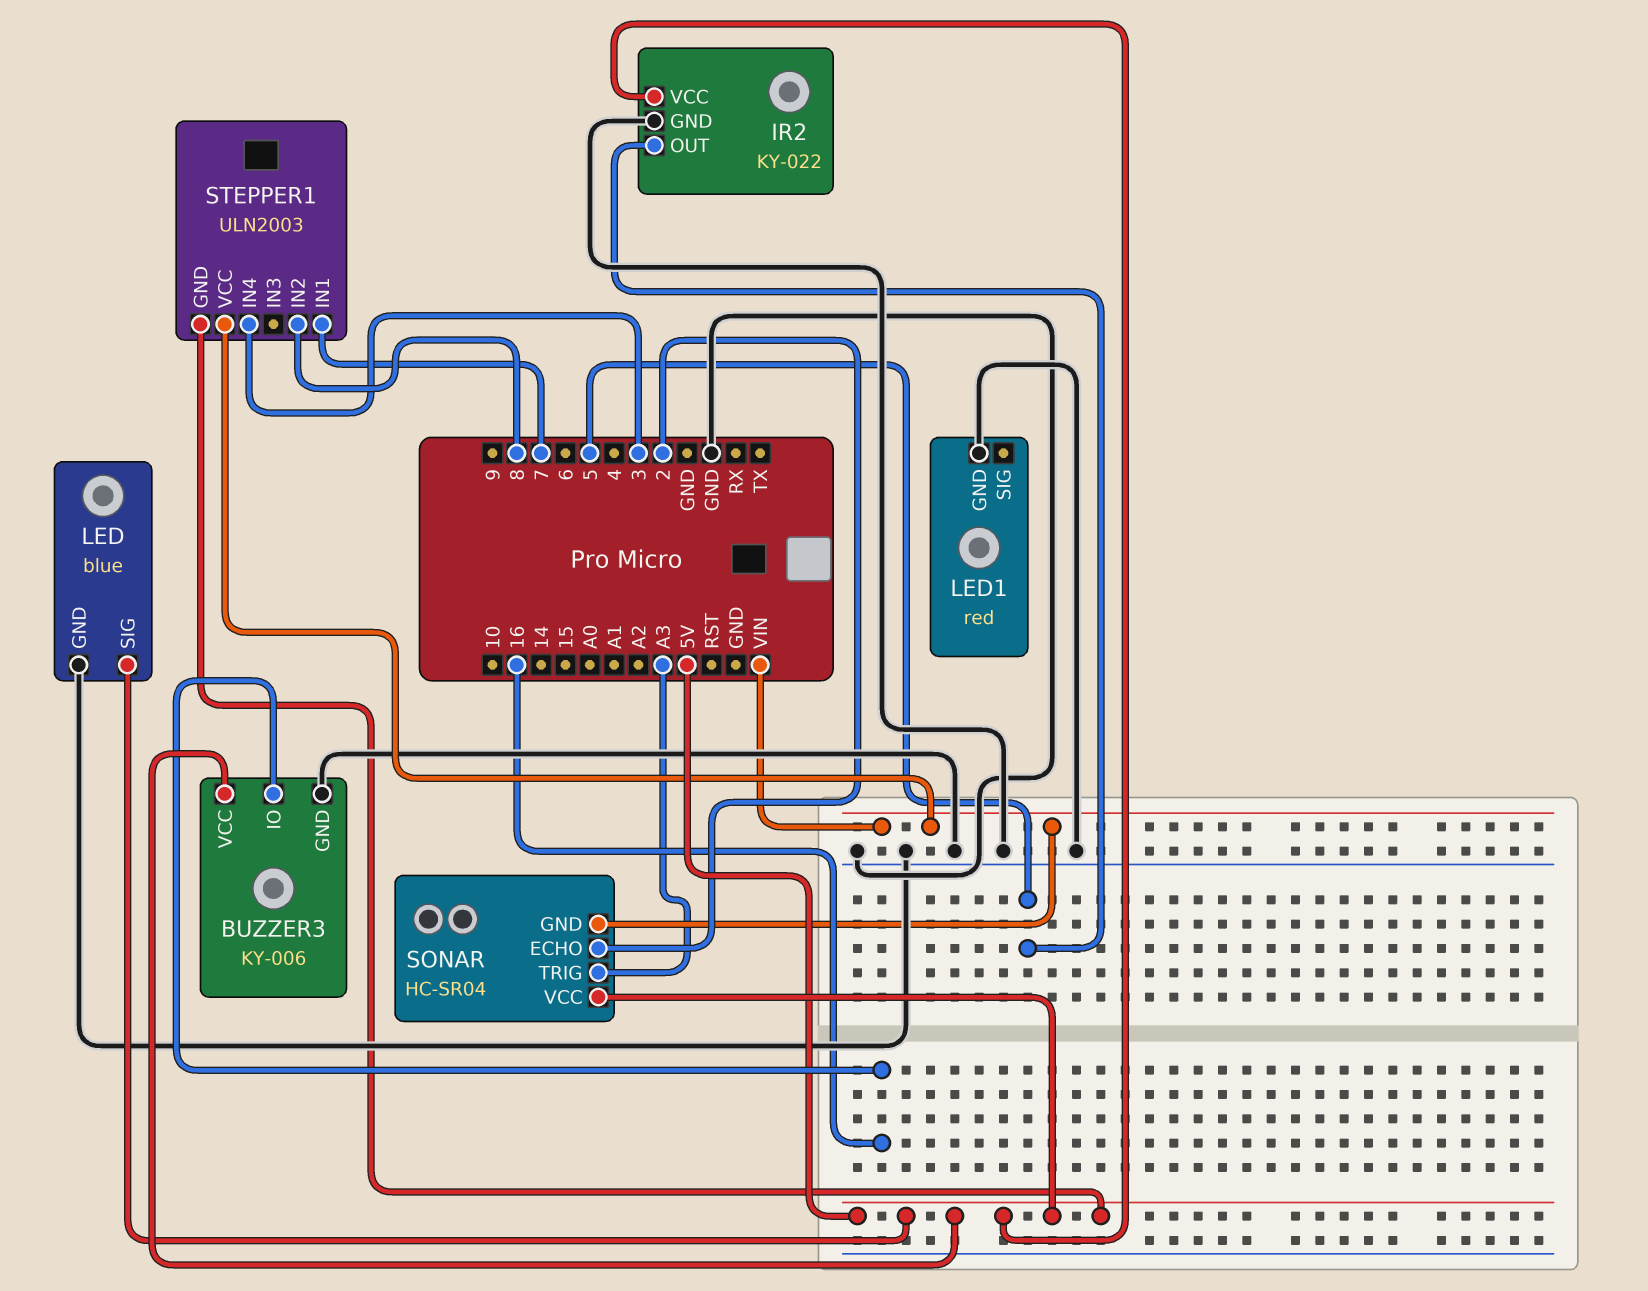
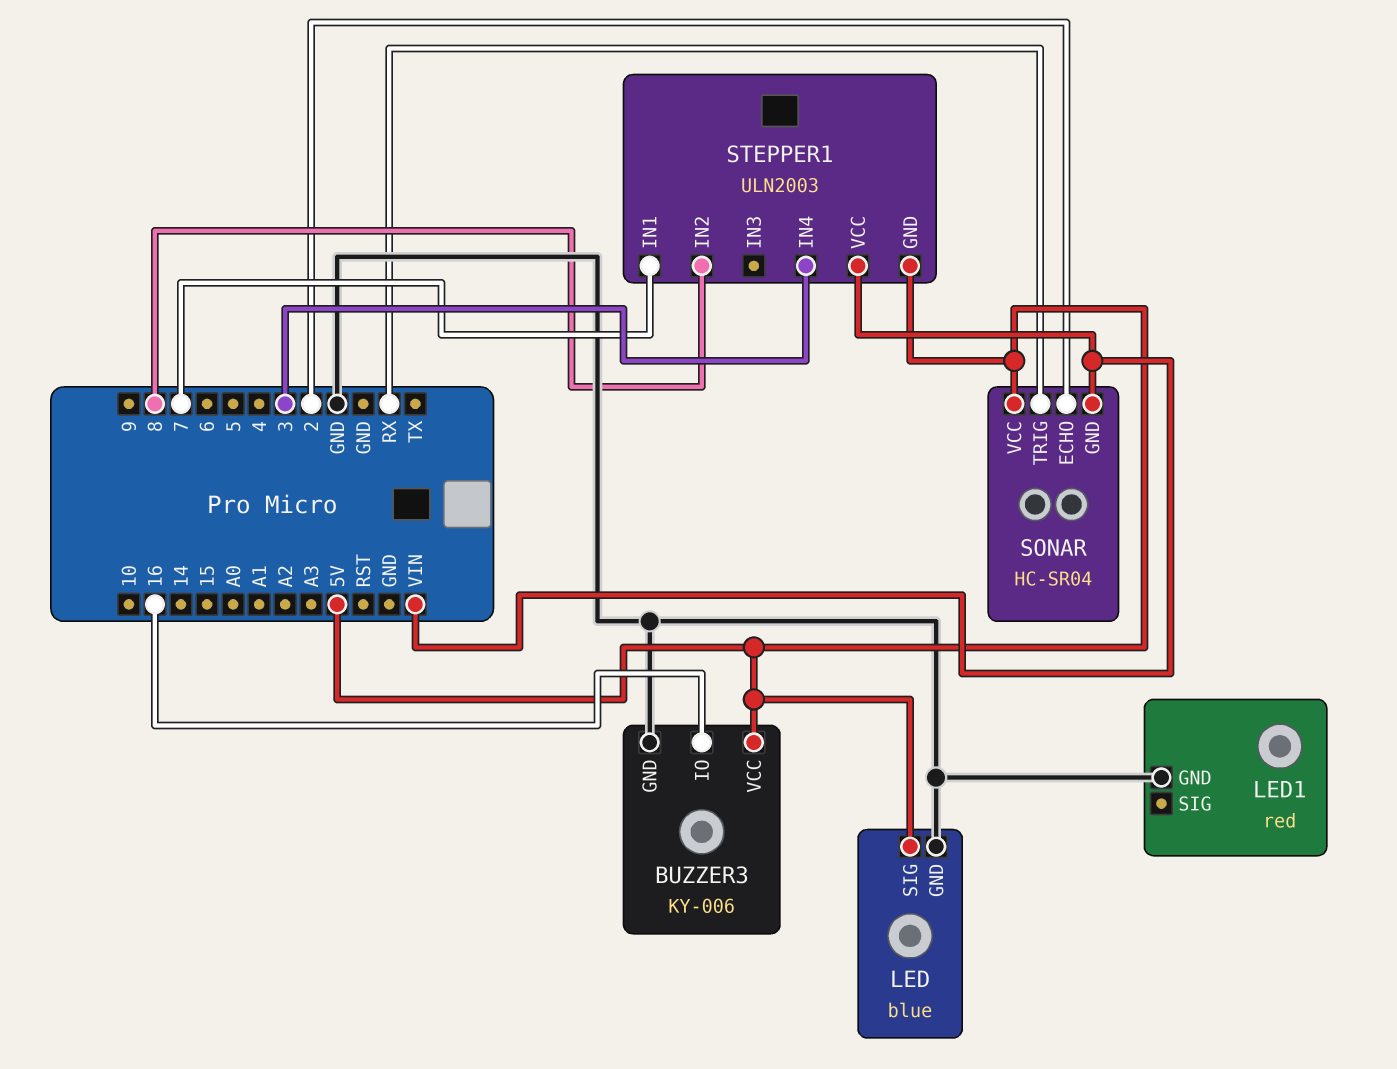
IR2: KY-022 -> none
IR2 pin GND: GND -> none
IR2 pin OUT: 5 -> none
IR2 pin VCC: 5V -> none
SONAR pin TRIG: A3 -> RX

